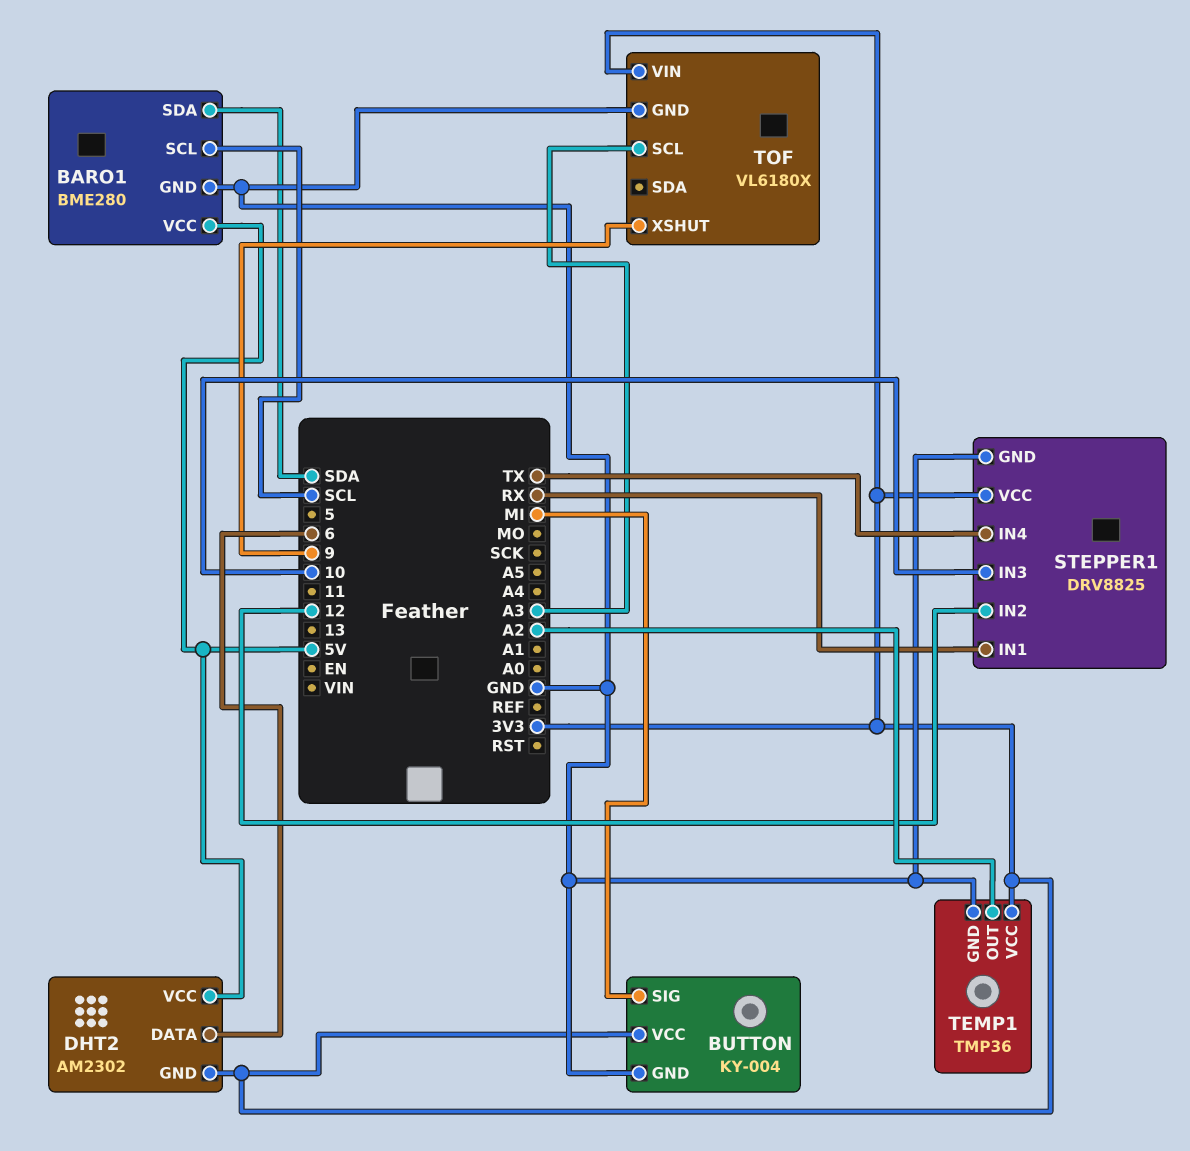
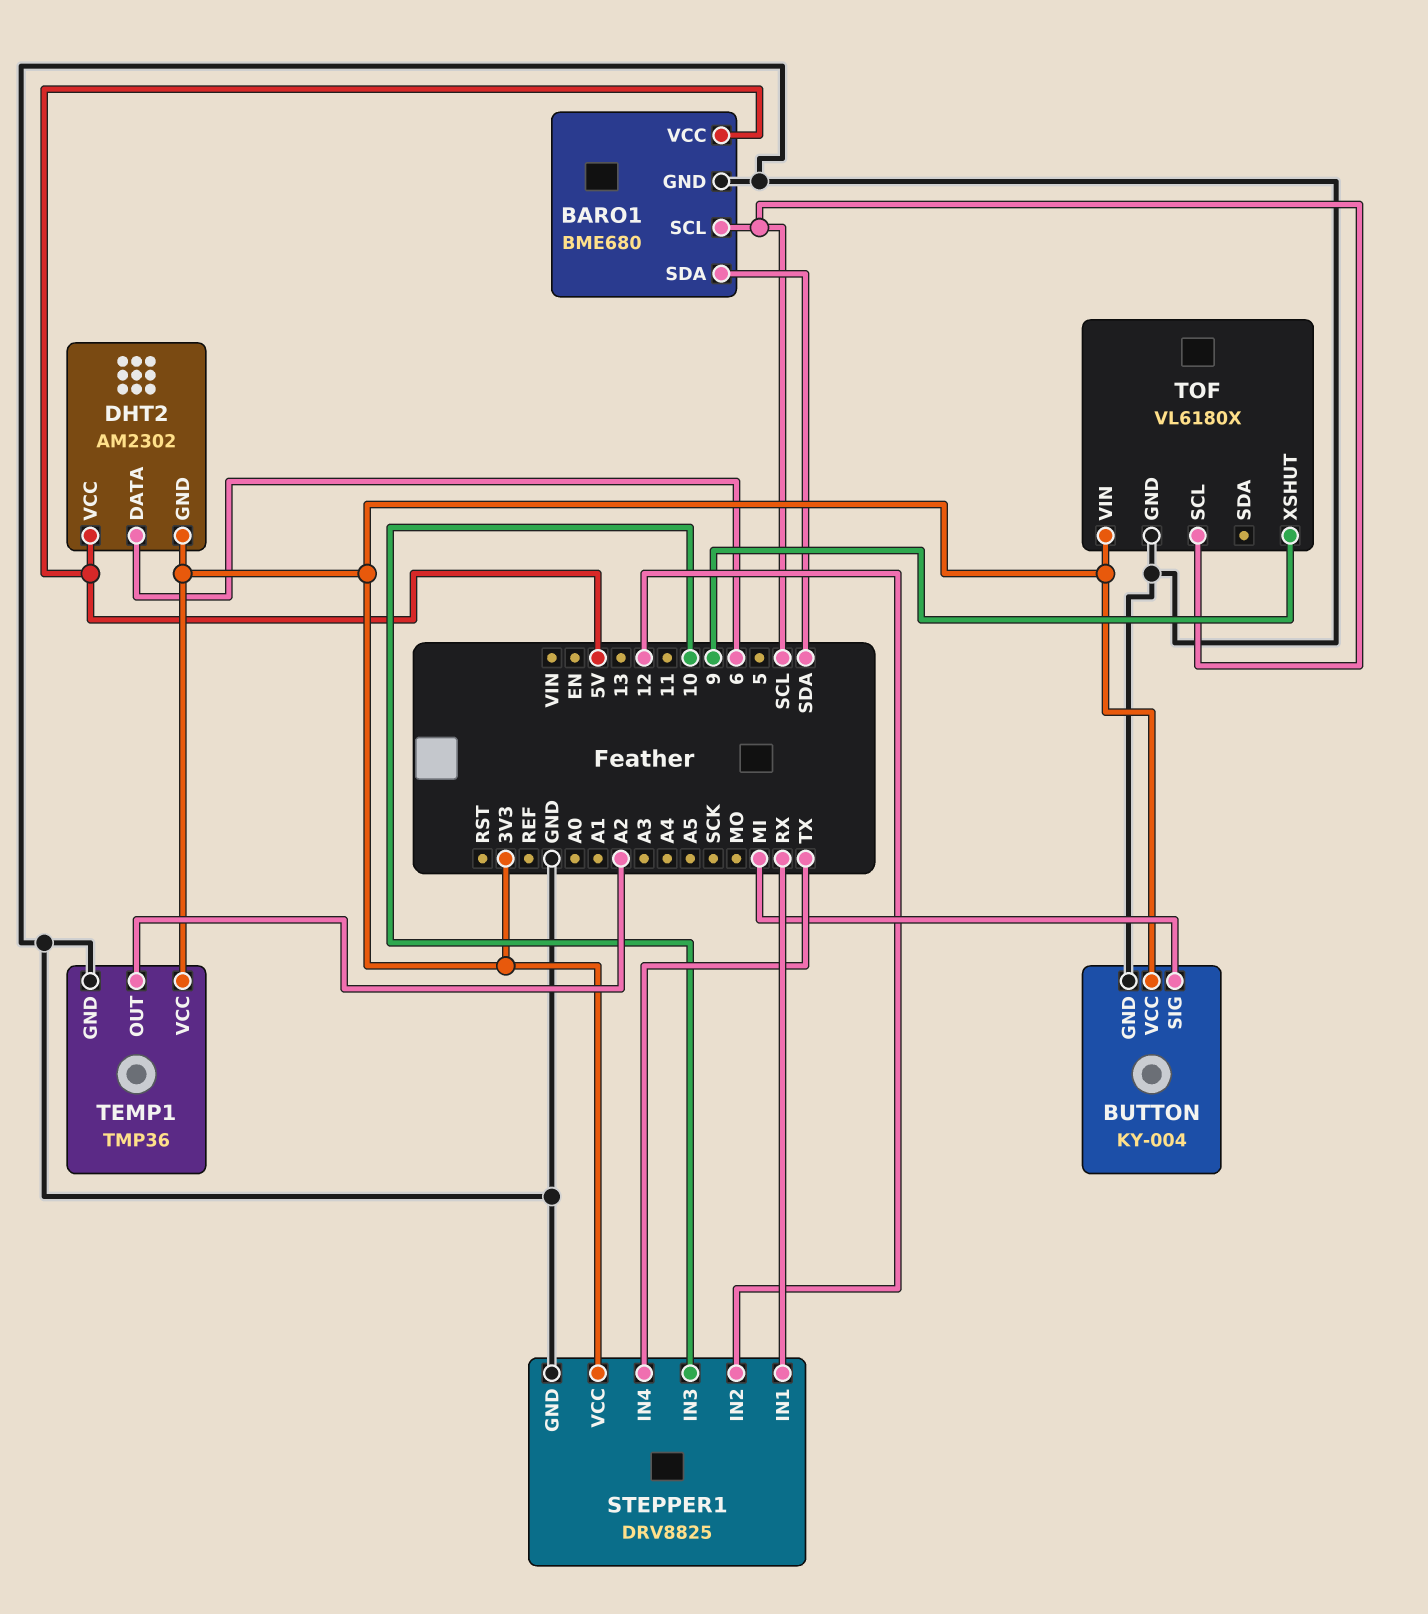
BARO1: BME280 -> BME680
TOF pin SCL: A3 -> SCL

